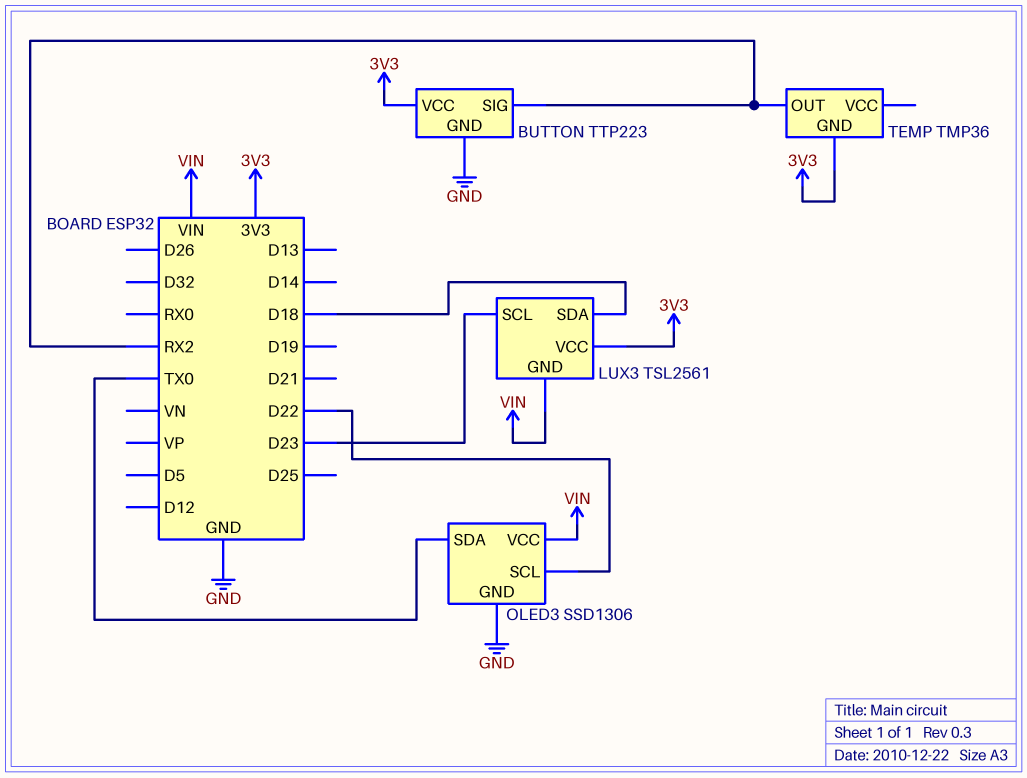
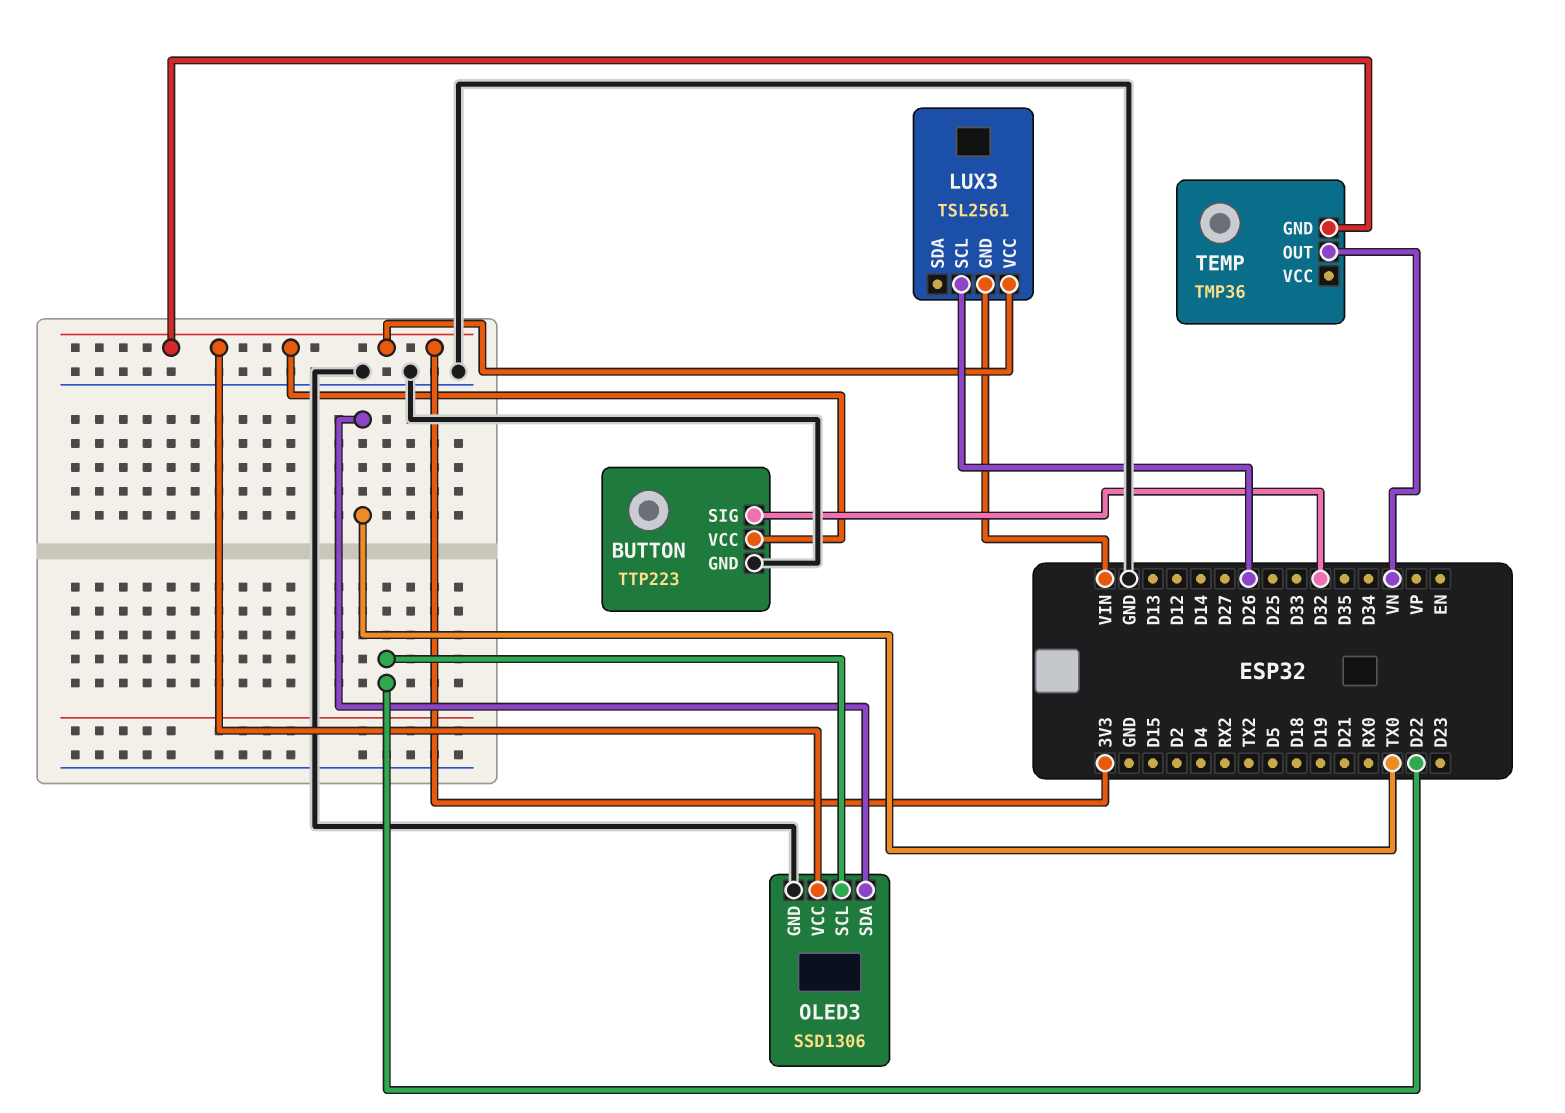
BUTTON pin SIG: RX2 -> D32
LUX3 pin SCL: D23 -> D26
LUX3 pin SDA: D18 -> none
OLED3 pin VCC: VIN -> 3V3
TEMP pin OUT: RX2 -> VN

